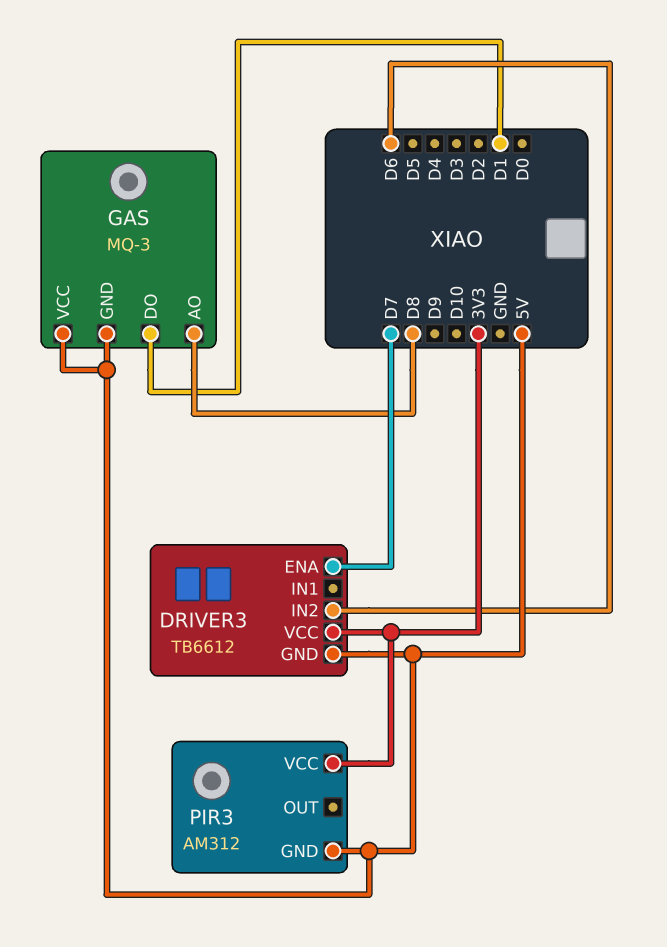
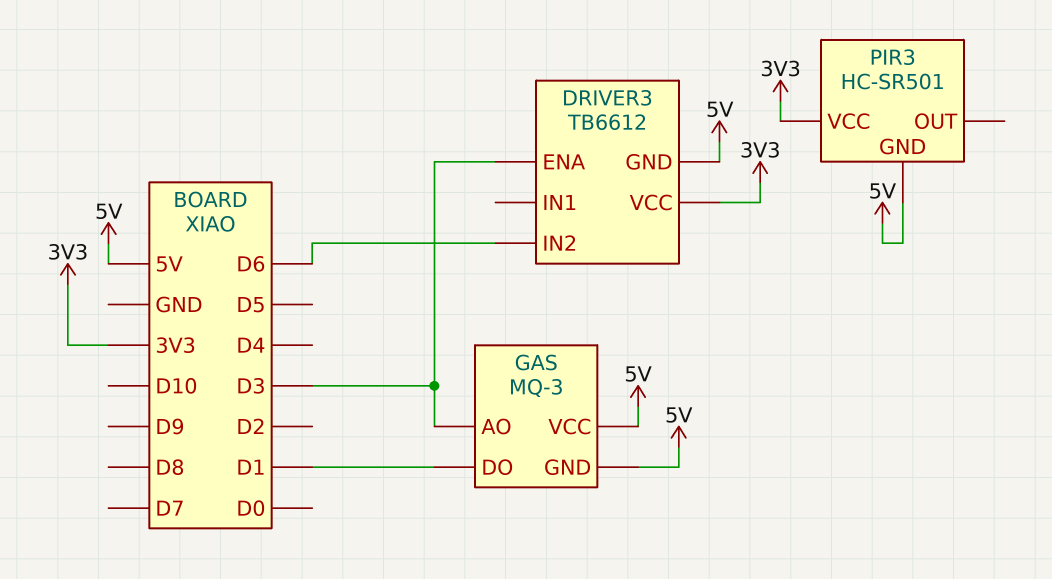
DRIVER3 pin ENA: D7 -> D3
GAS pin AO: D8 -> D3
PIR3: AM312 -> HC-SR501

